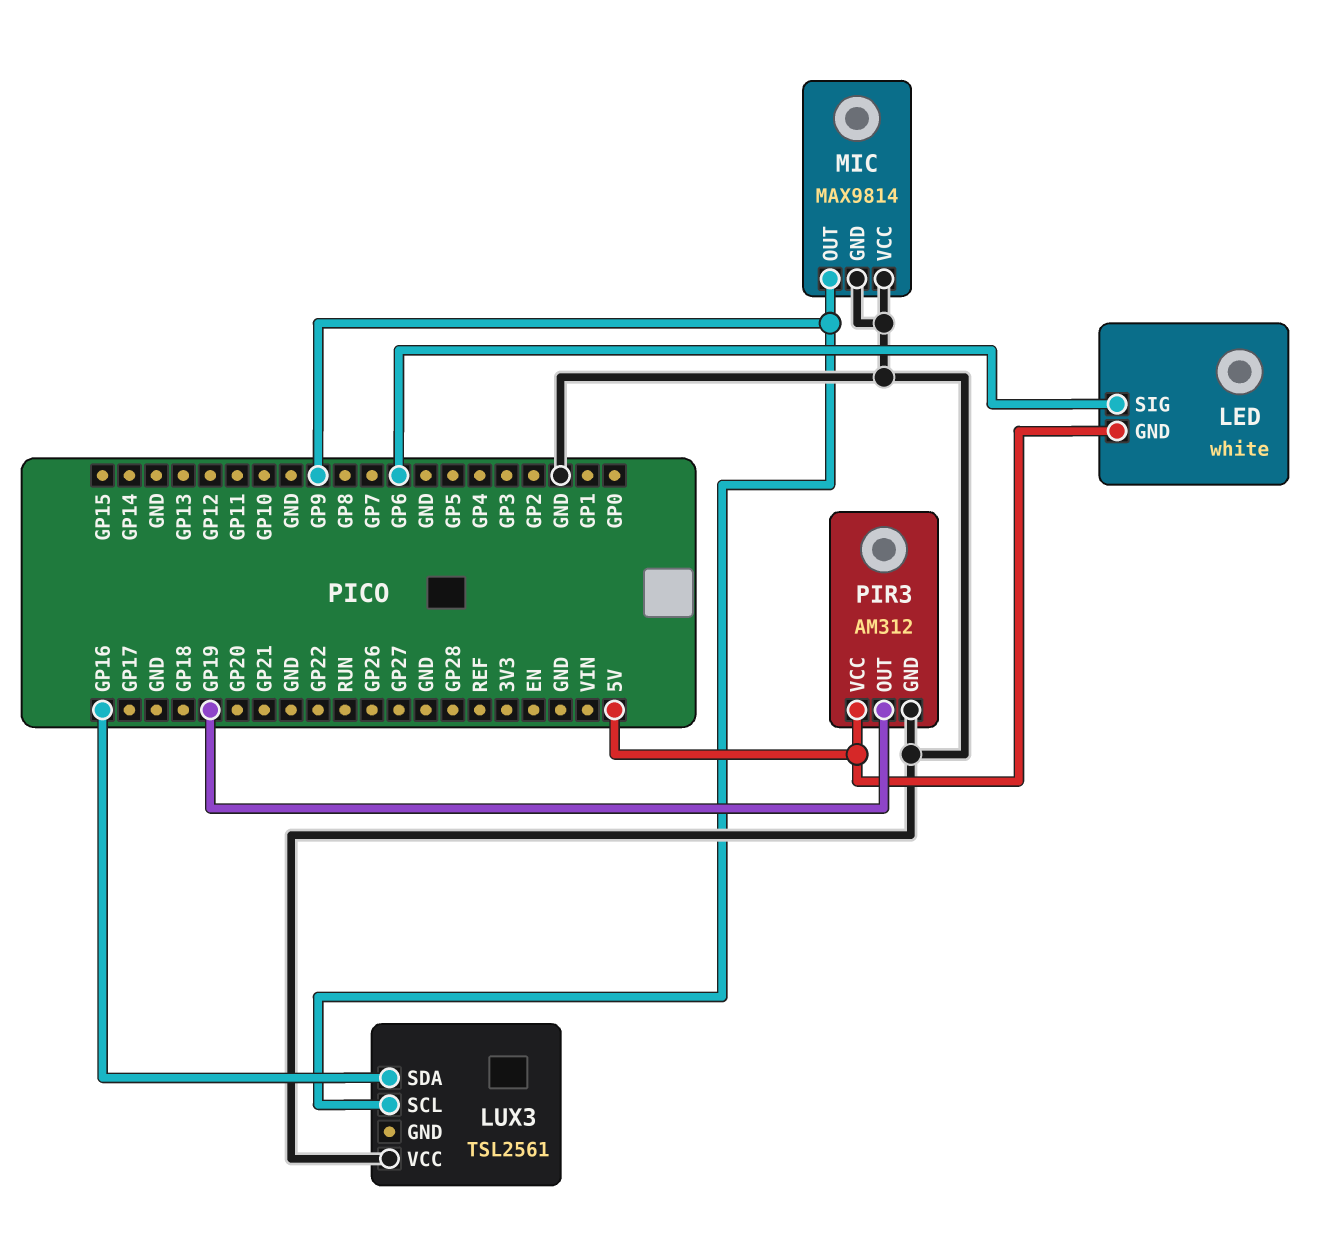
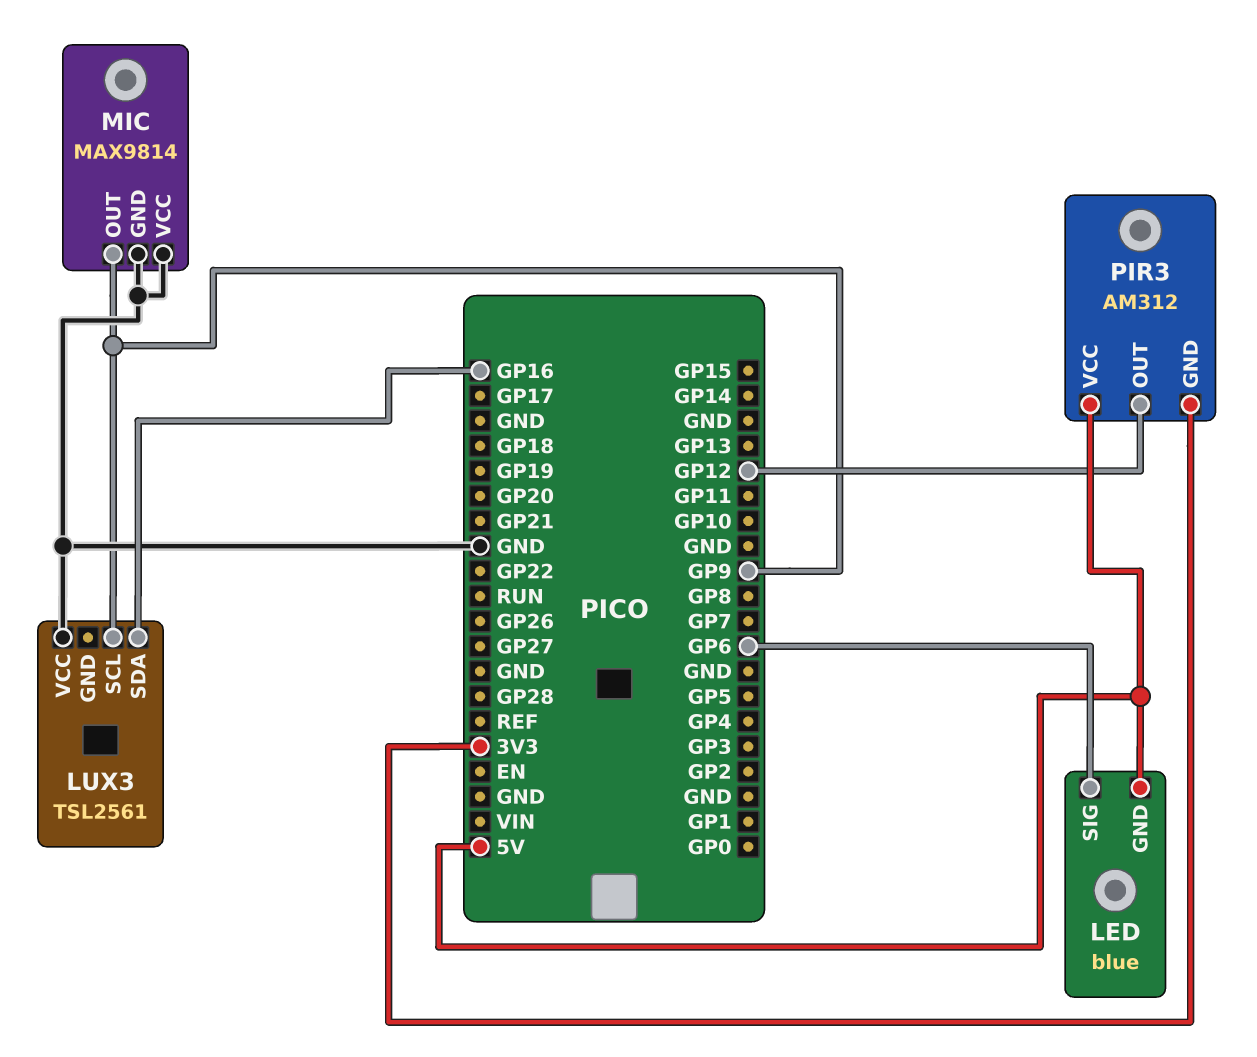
LED: white -> blue
PIR3 pin GND: GND -> 3V3
PIR3 pin OUT: GP19 -> GP12

